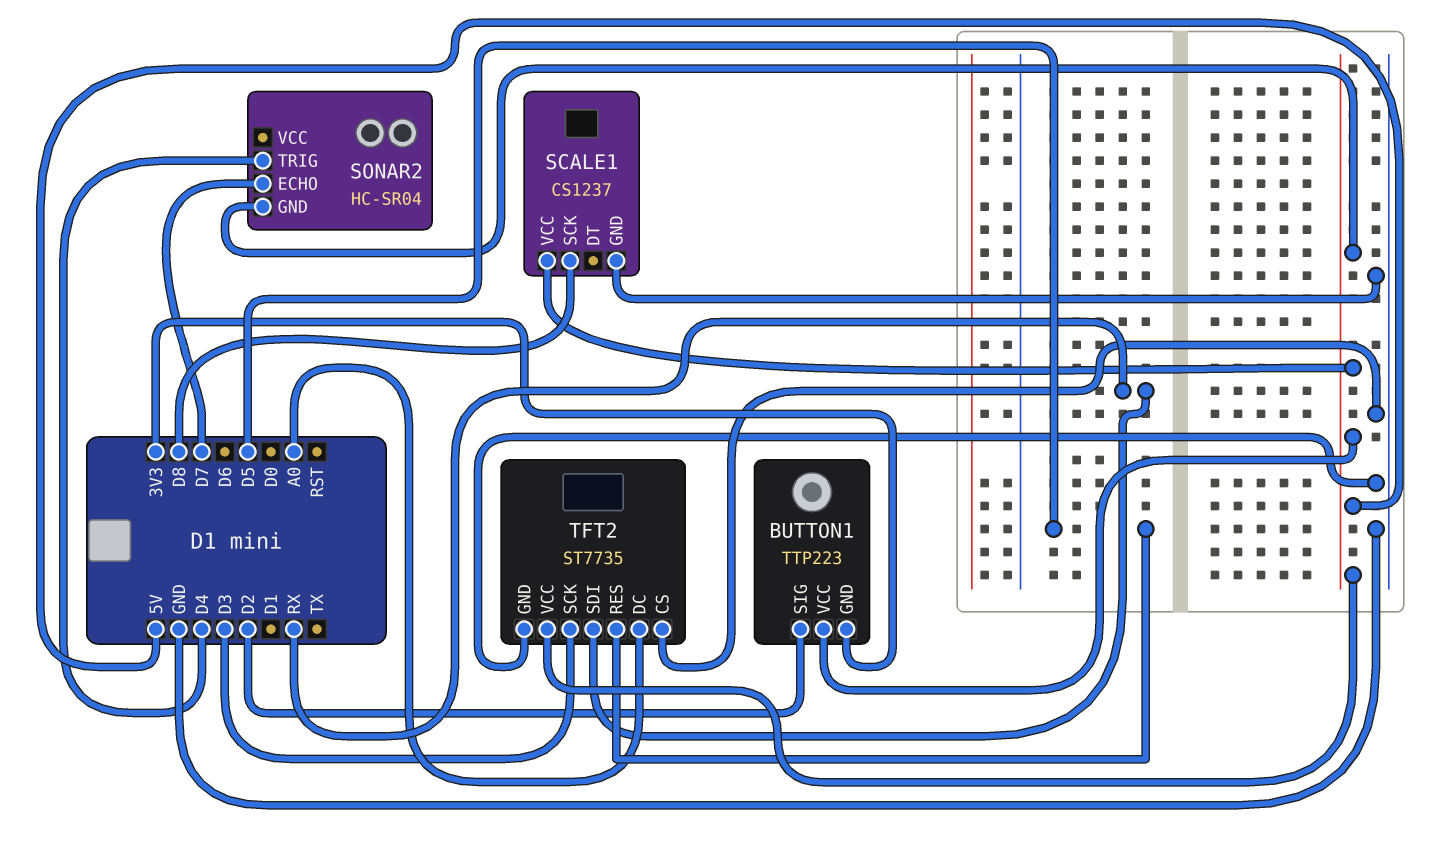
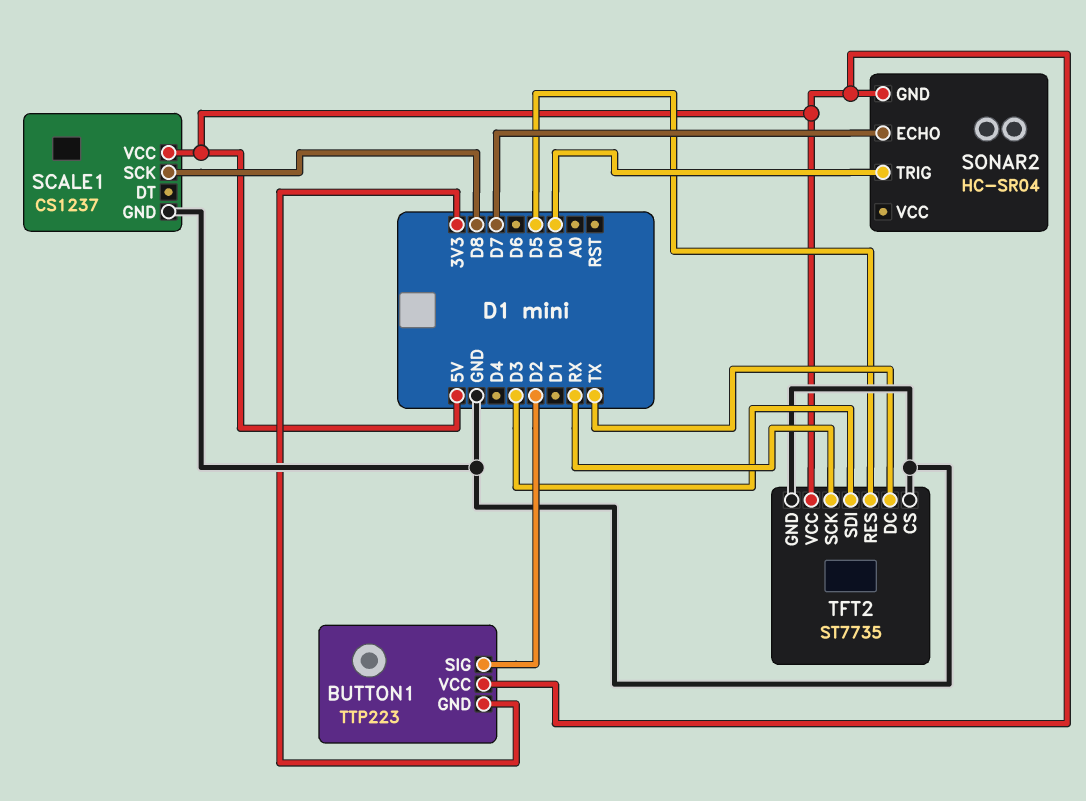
SONAR2 pin TRIG: D4 -> D0
TFT2 pin DC: A0 -> TX
TFT2 pin SCK: D3 -> RX
TFT2 pin SDI: RX -> D3

